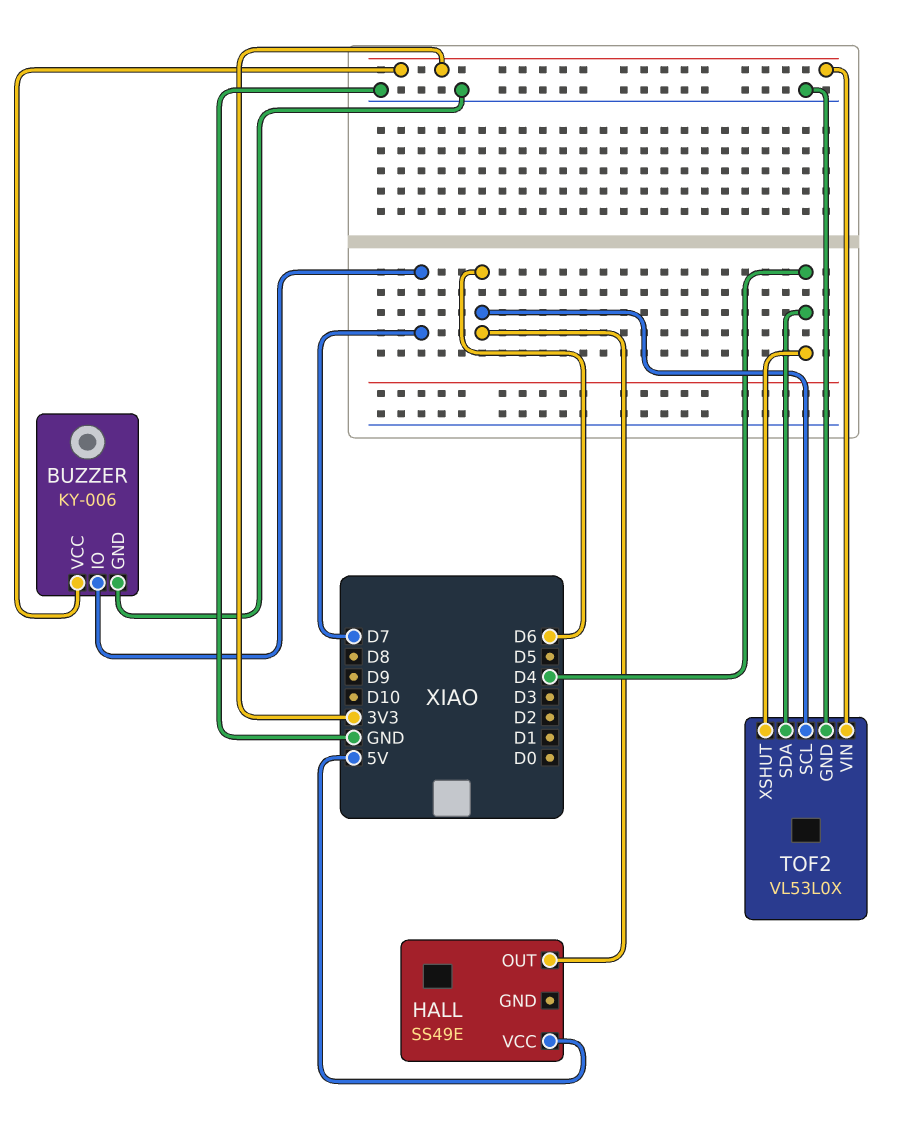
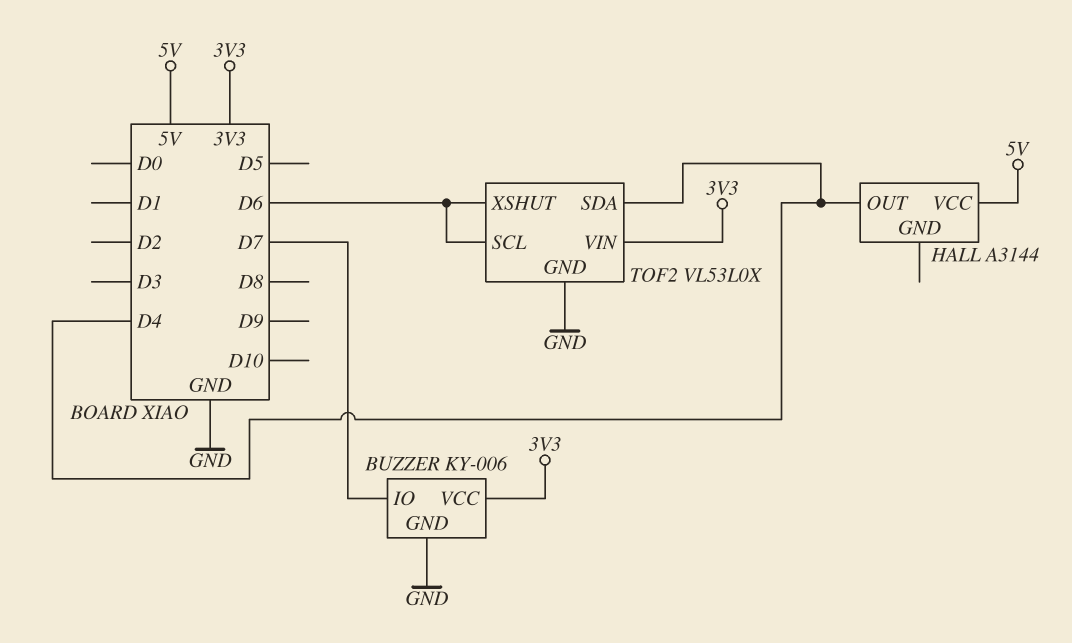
HALL: SS49E -> A3144
HALL pin OUT: D6 -> D4
TOF2 pin XSHUT: D4 -> D6

